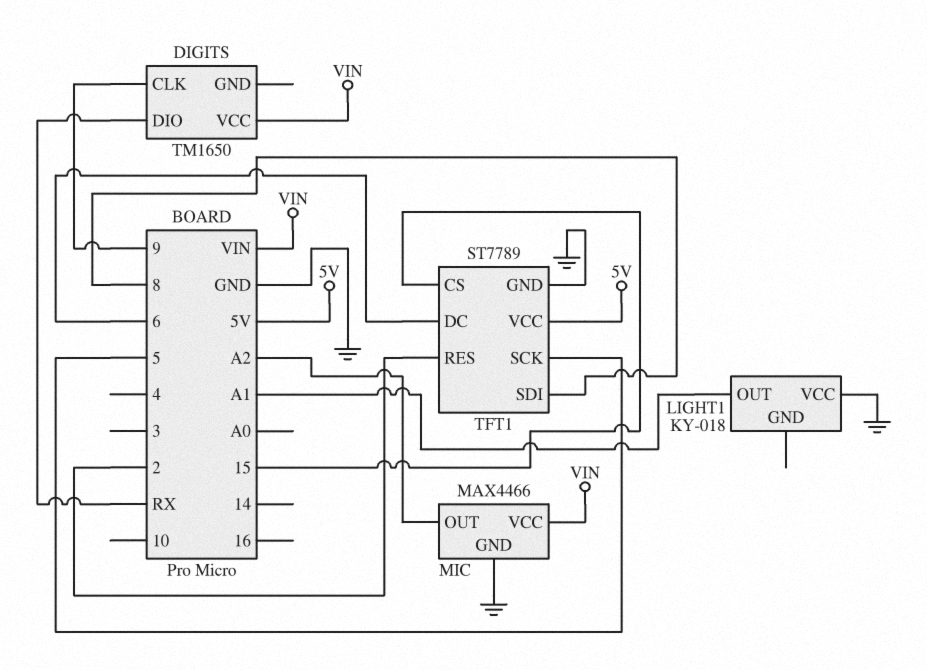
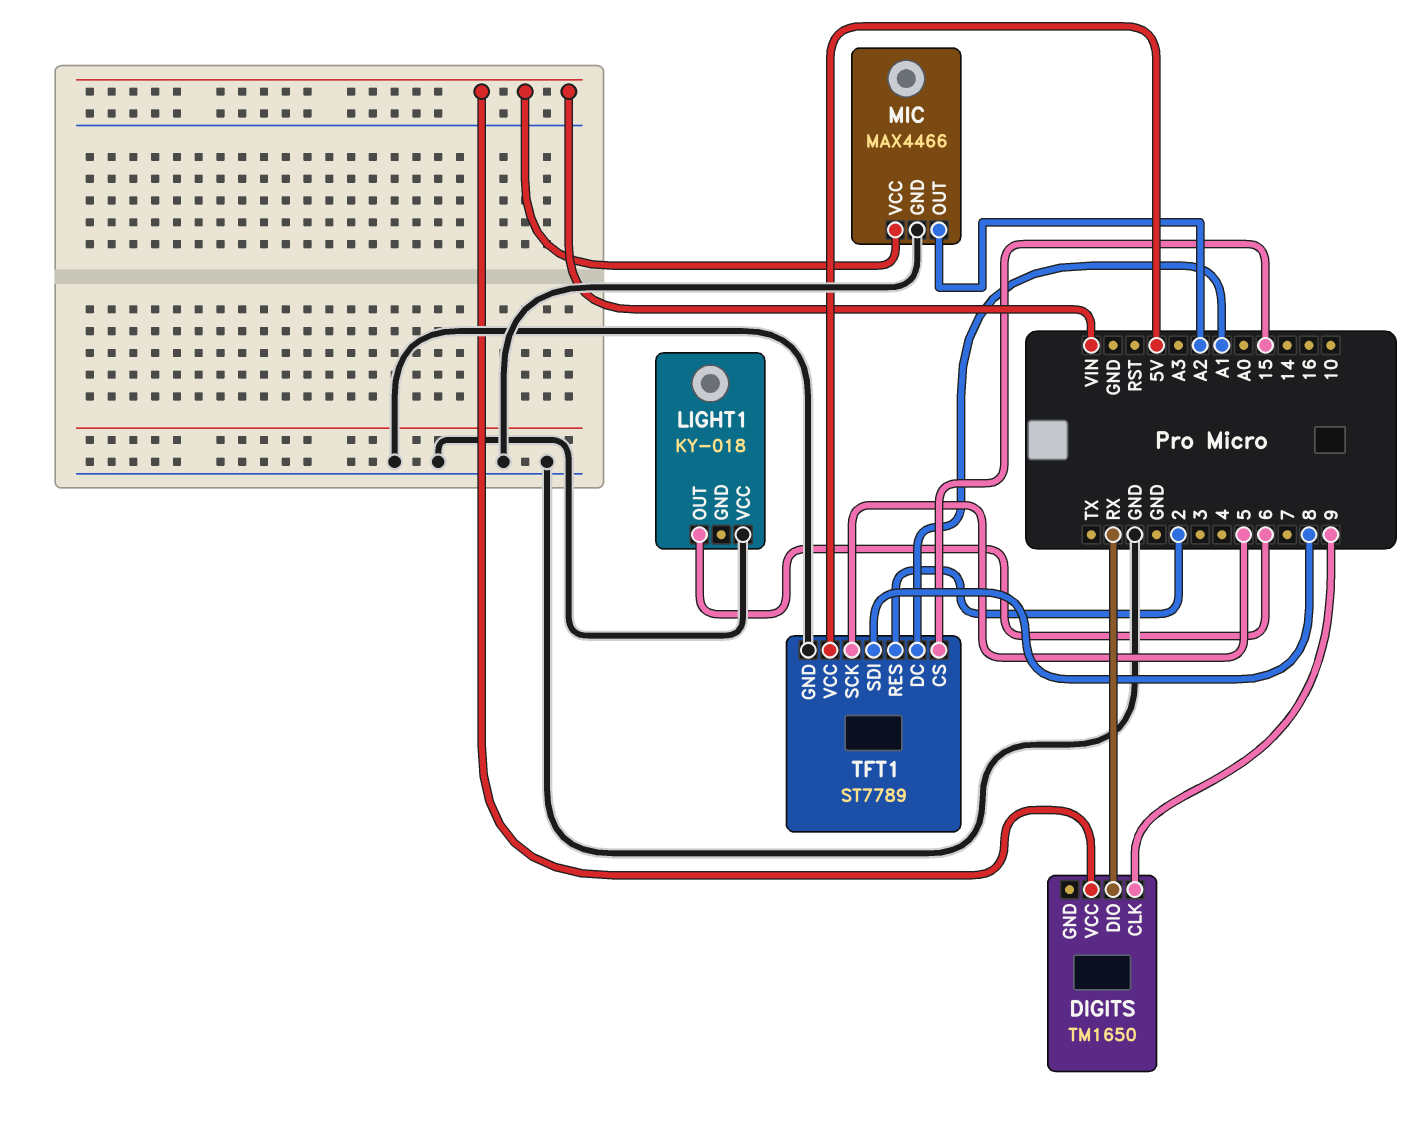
LIGHT1 pin OUT: A1 -> 6
TFT1 pin DC: 6 -> A1

